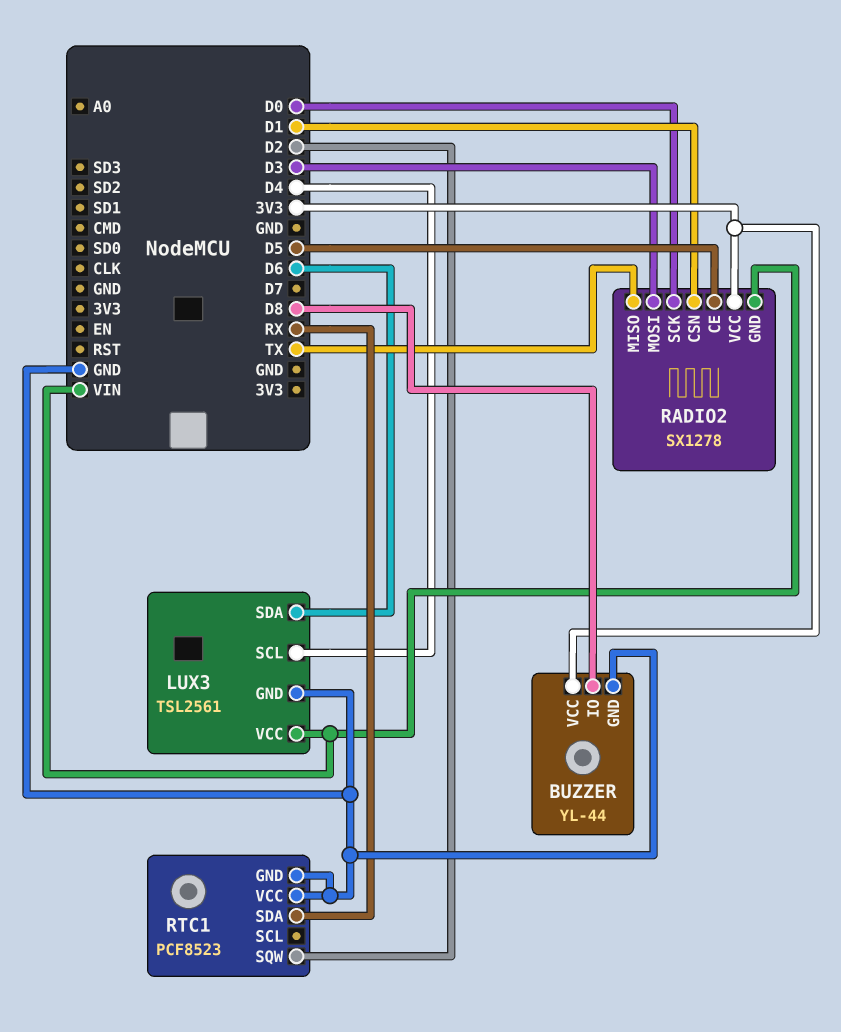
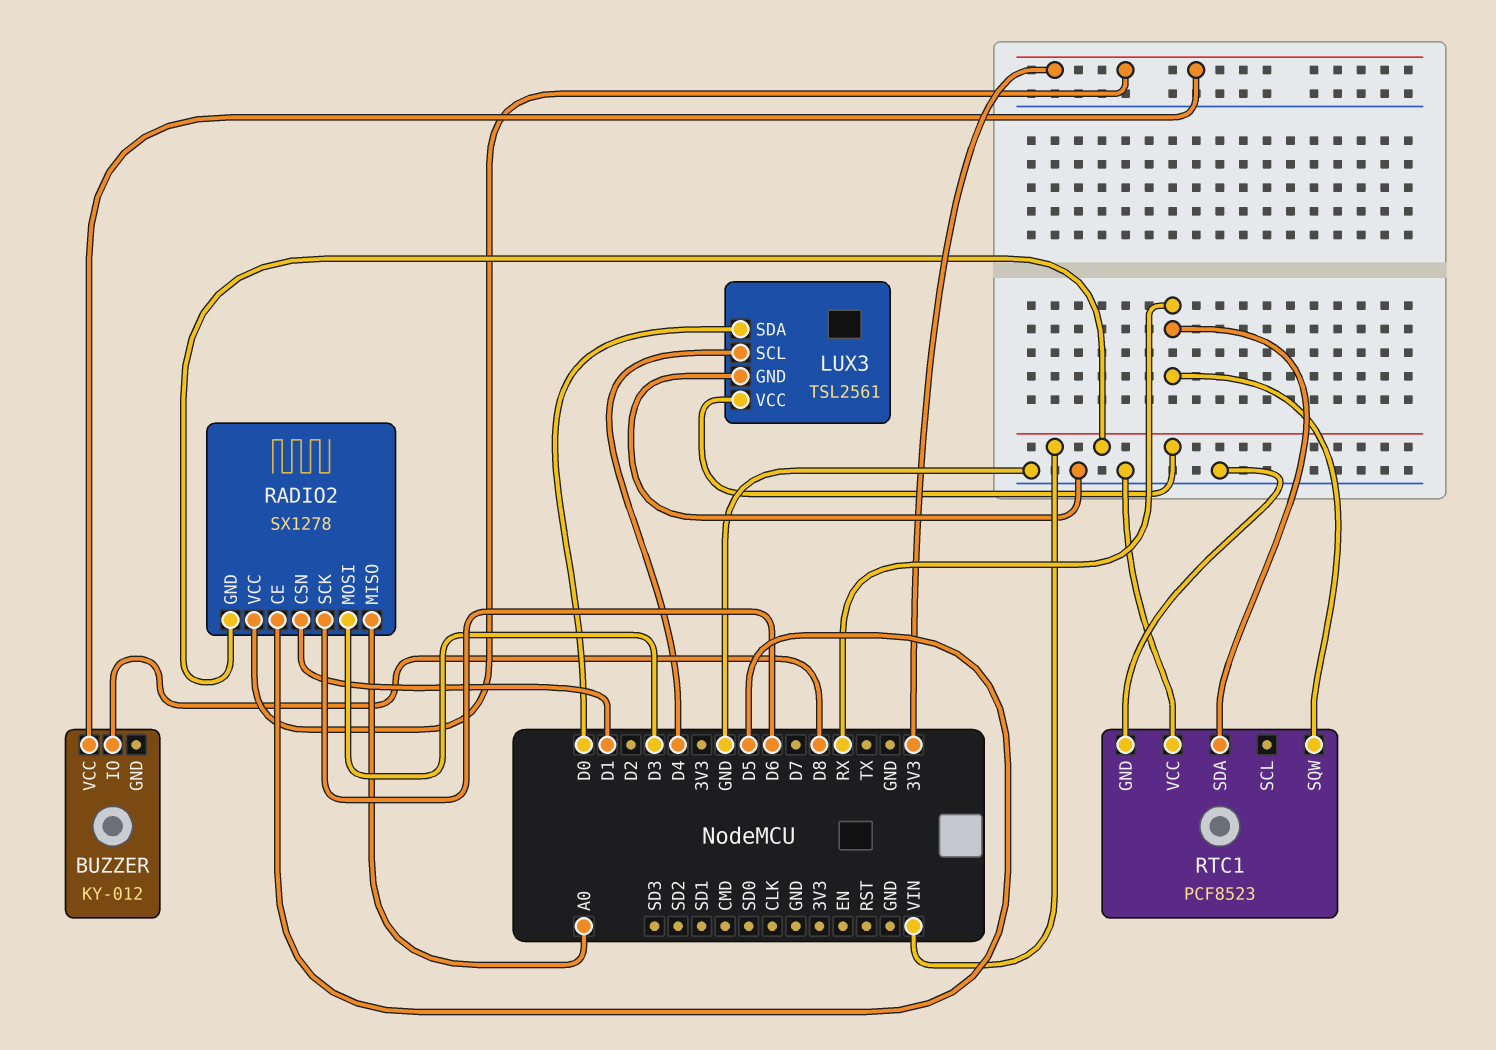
BUZZER: YL-44 -> KY-012
BUZZER pin GND: GND -> none
LUX3 pin SDA: D6 -> D0
RADIO2 pin MISO: TX -> A0
RADIO2 pin SCK: D0 -> D6
RTC1 pin SQW: D2 -> RX

